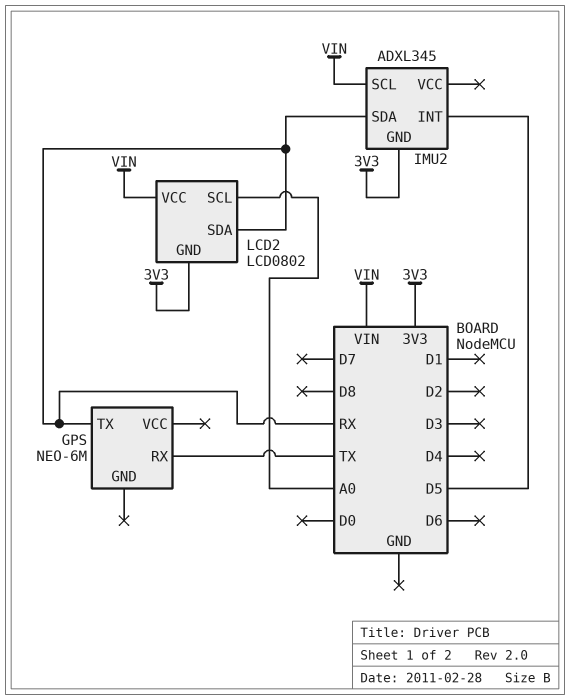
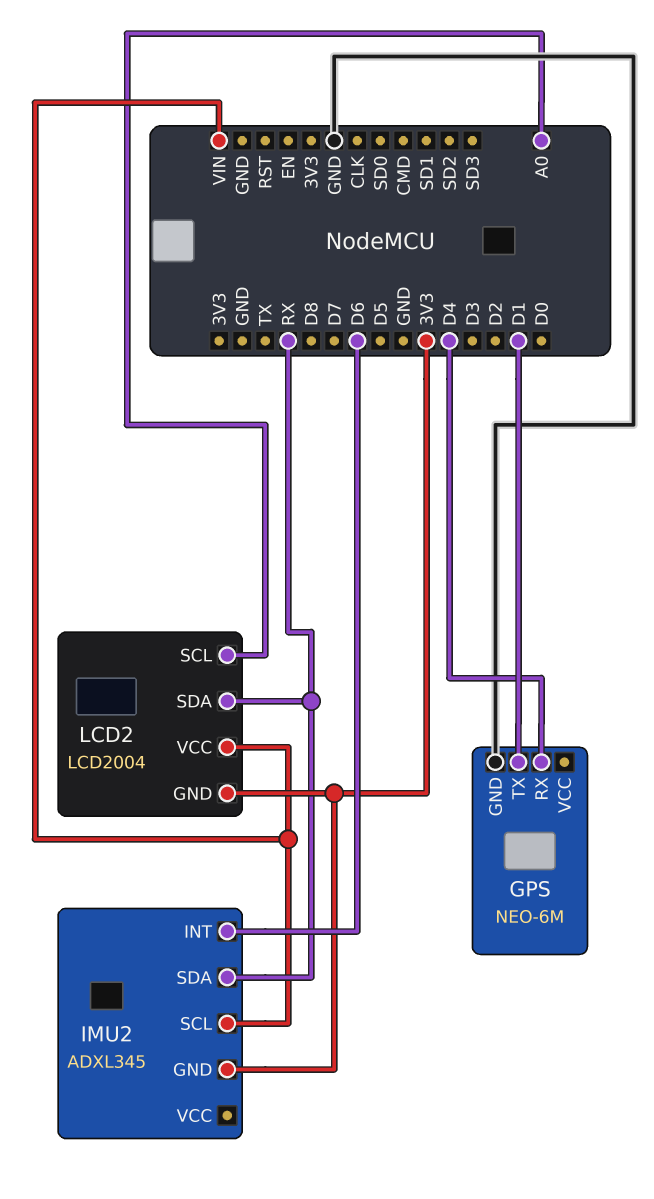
GPS pin GND: none -> GND
GPS pin RX: TX -> D4
GPS pin TX: RX -> D1
IMU2 pin INT: D5 -> D6
LCD2: LCD0802 -> LCD2004

